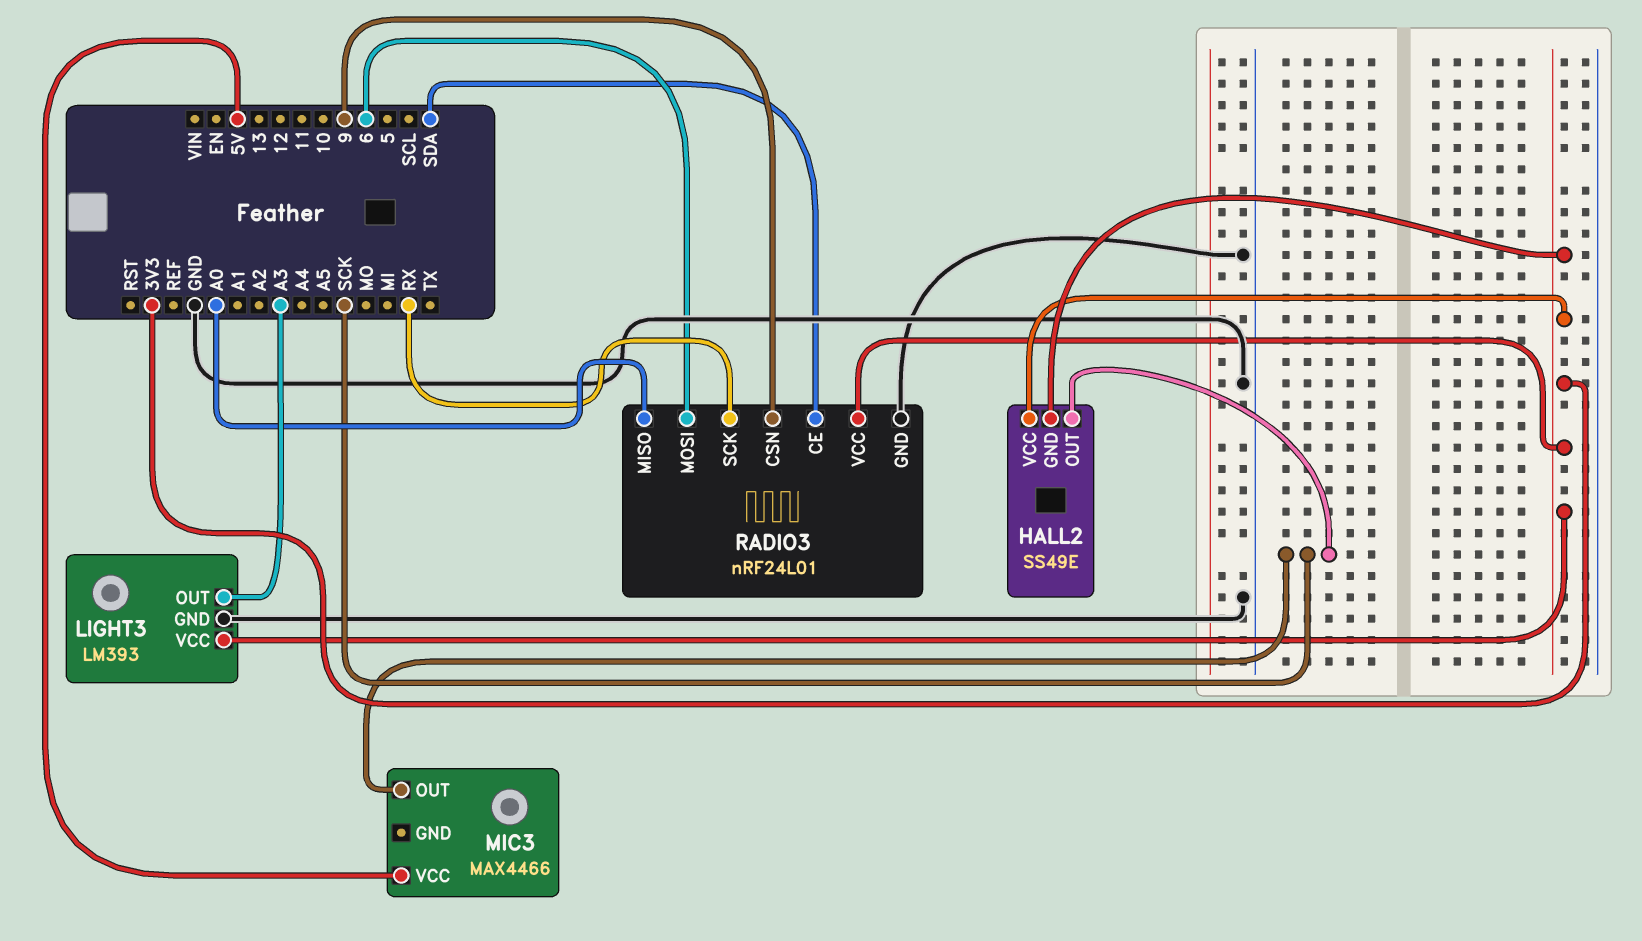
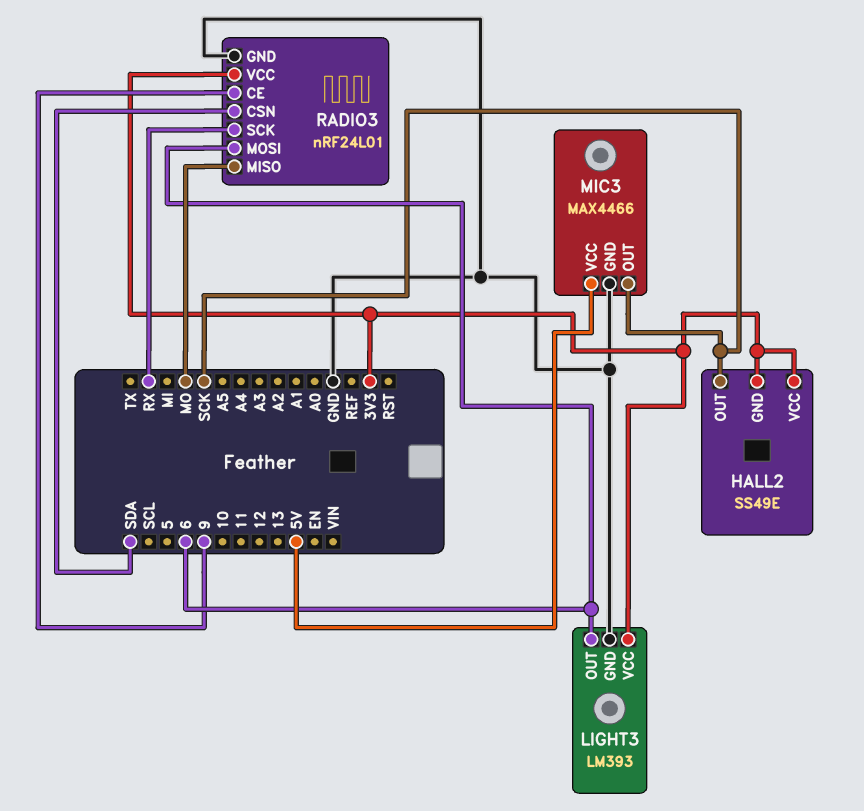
LIGHT3 pin OUT: A3 -> 6
MIC3 pin GND: none -> GND
RADIO3 pin CE: SDA -> 9
RADIO3 pin CSN: 9 -> SDA
RADIO3 pin MISO: A0 -> MO

